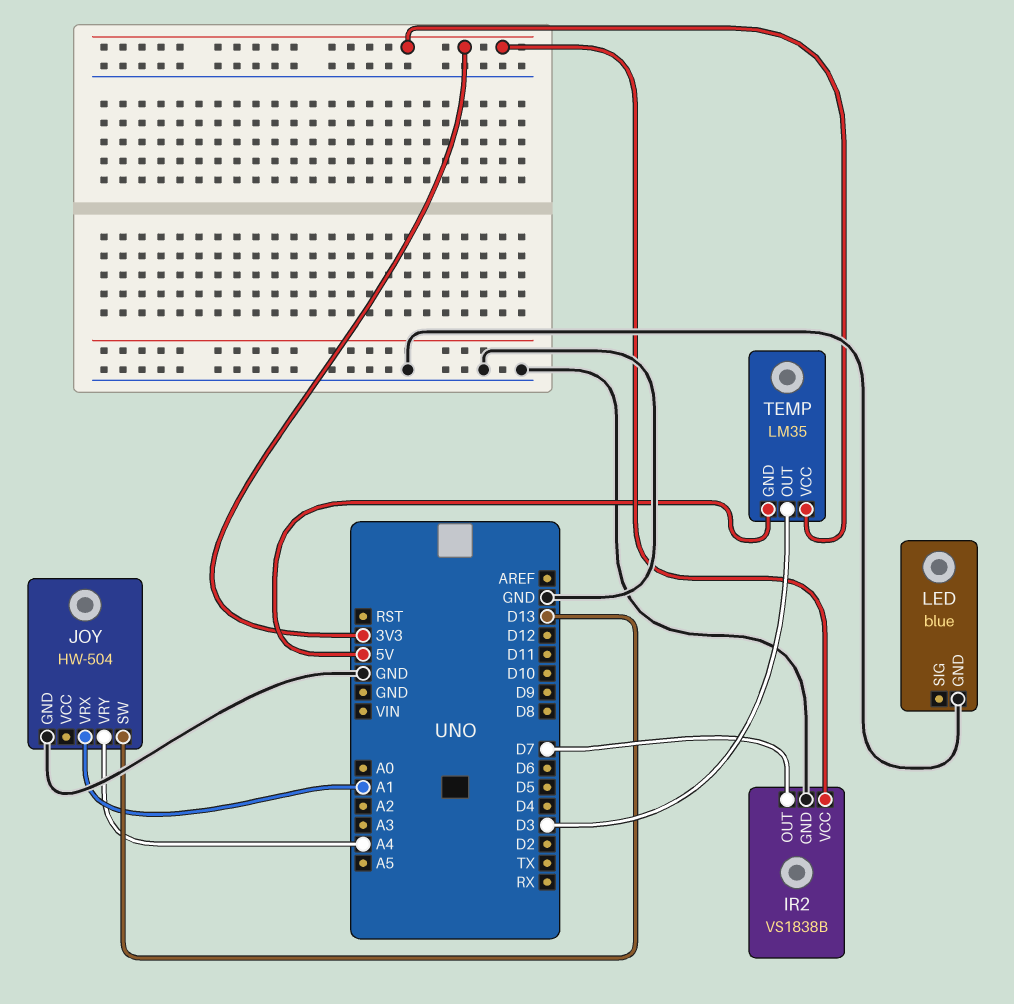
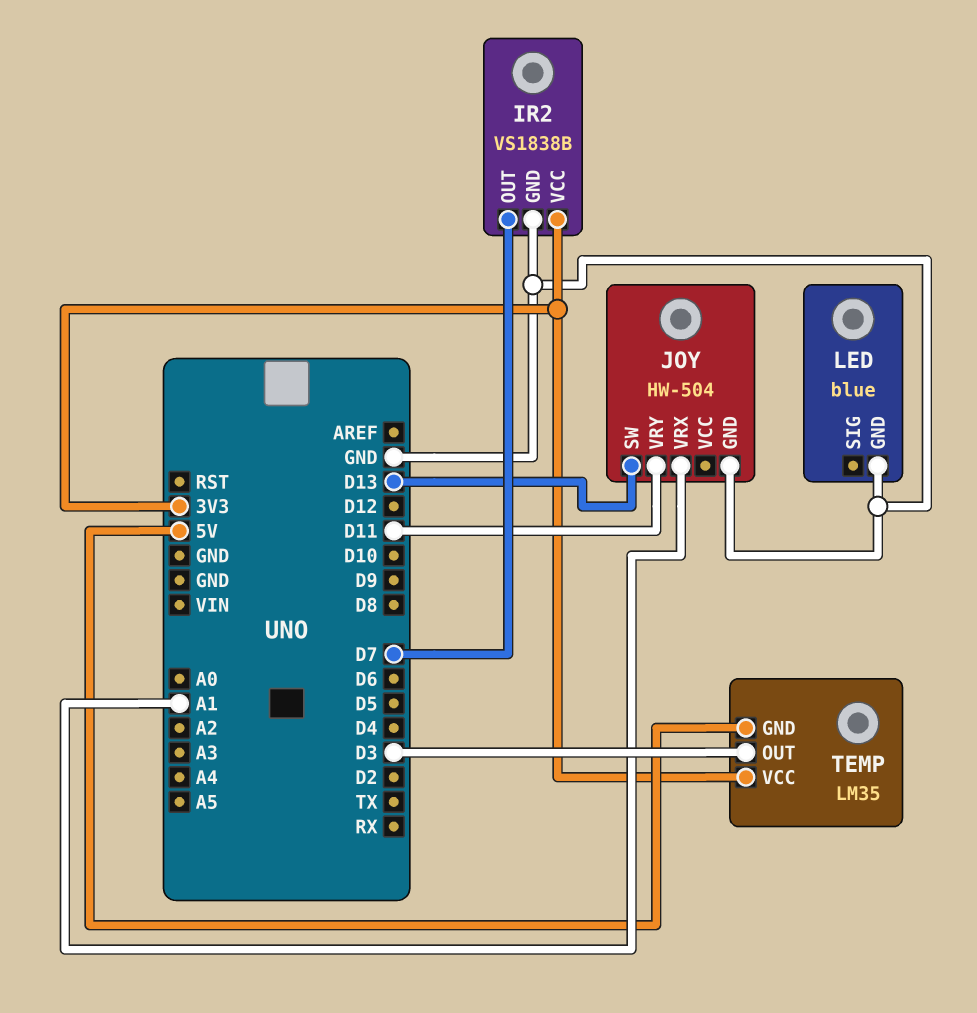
JOY pin VRY: A4 -> D11

